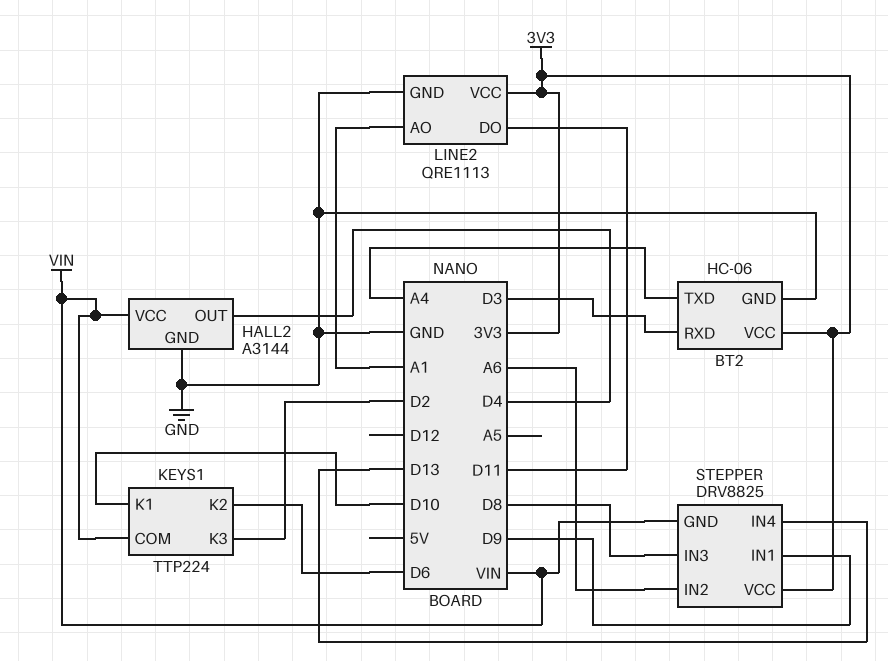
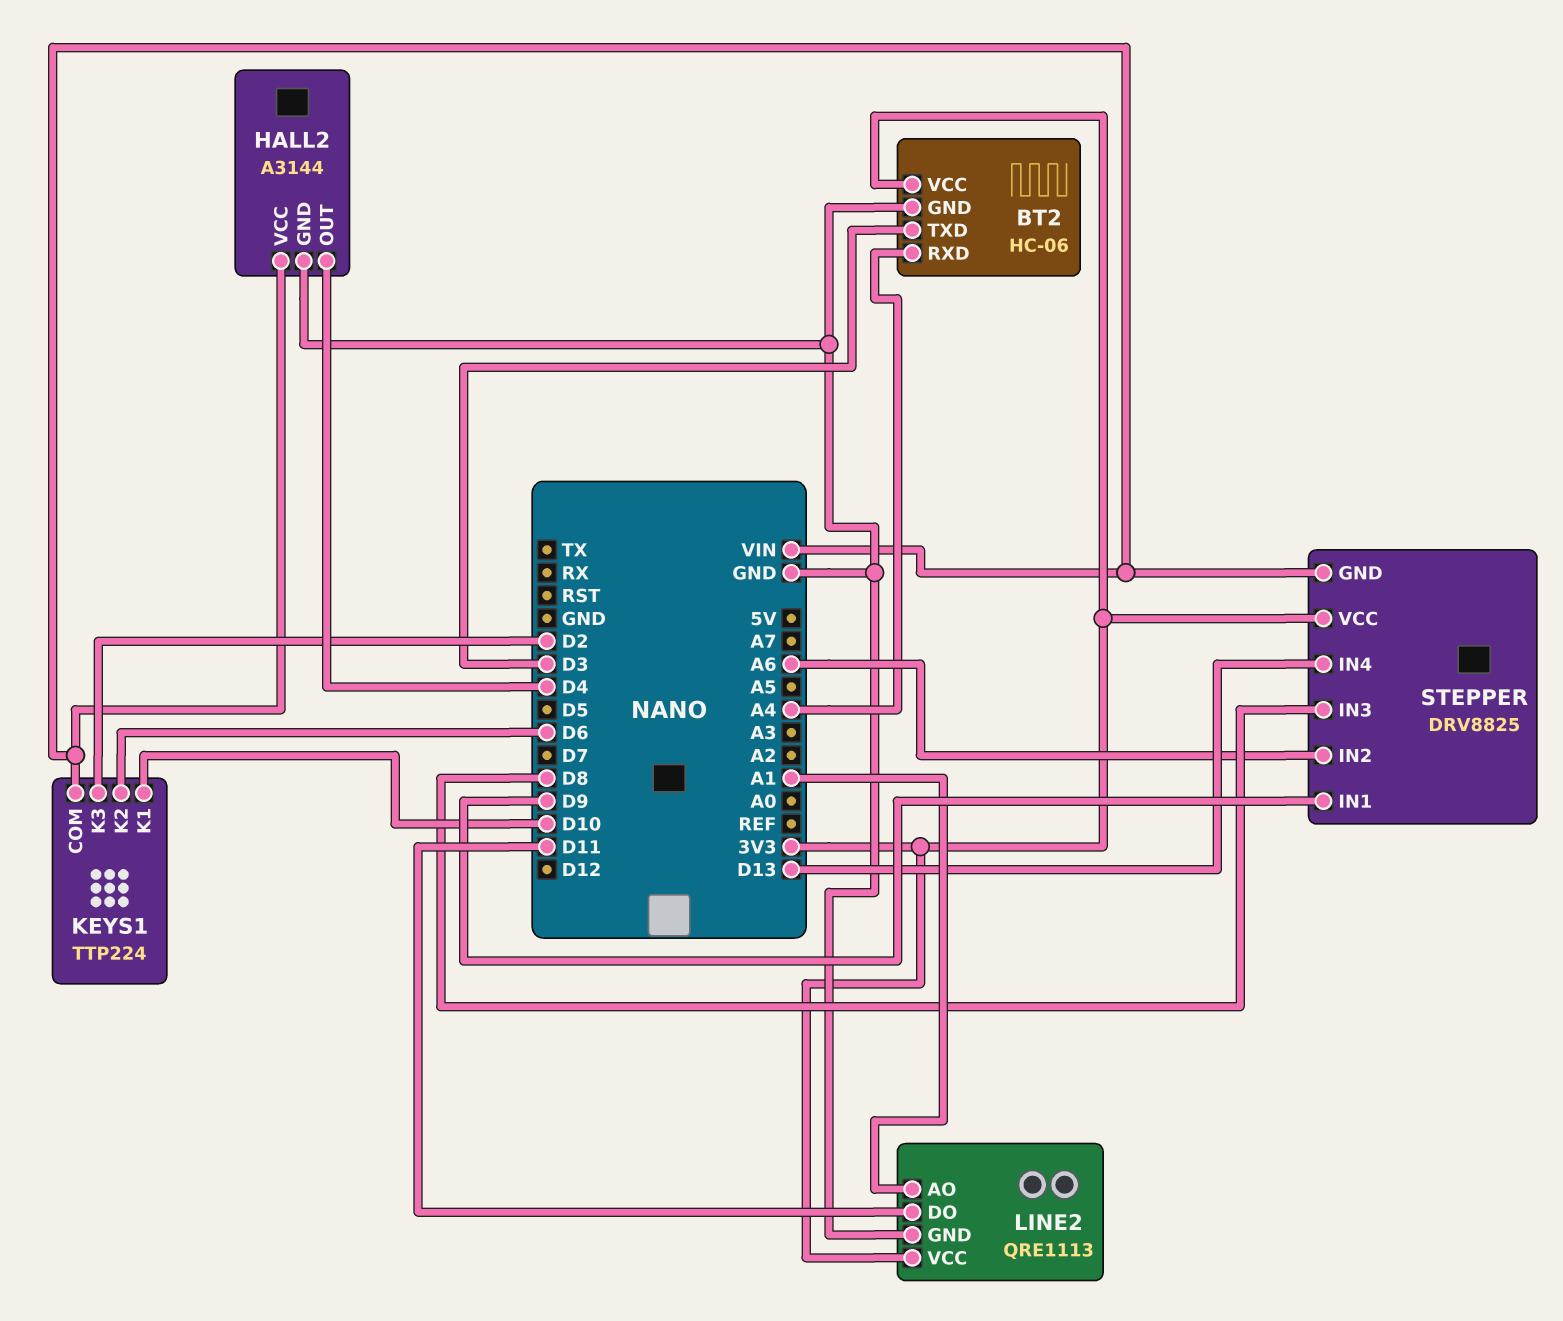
BT2 pin RXD: D3 -> A4
BT2 pin TXD: A4 -> D3

